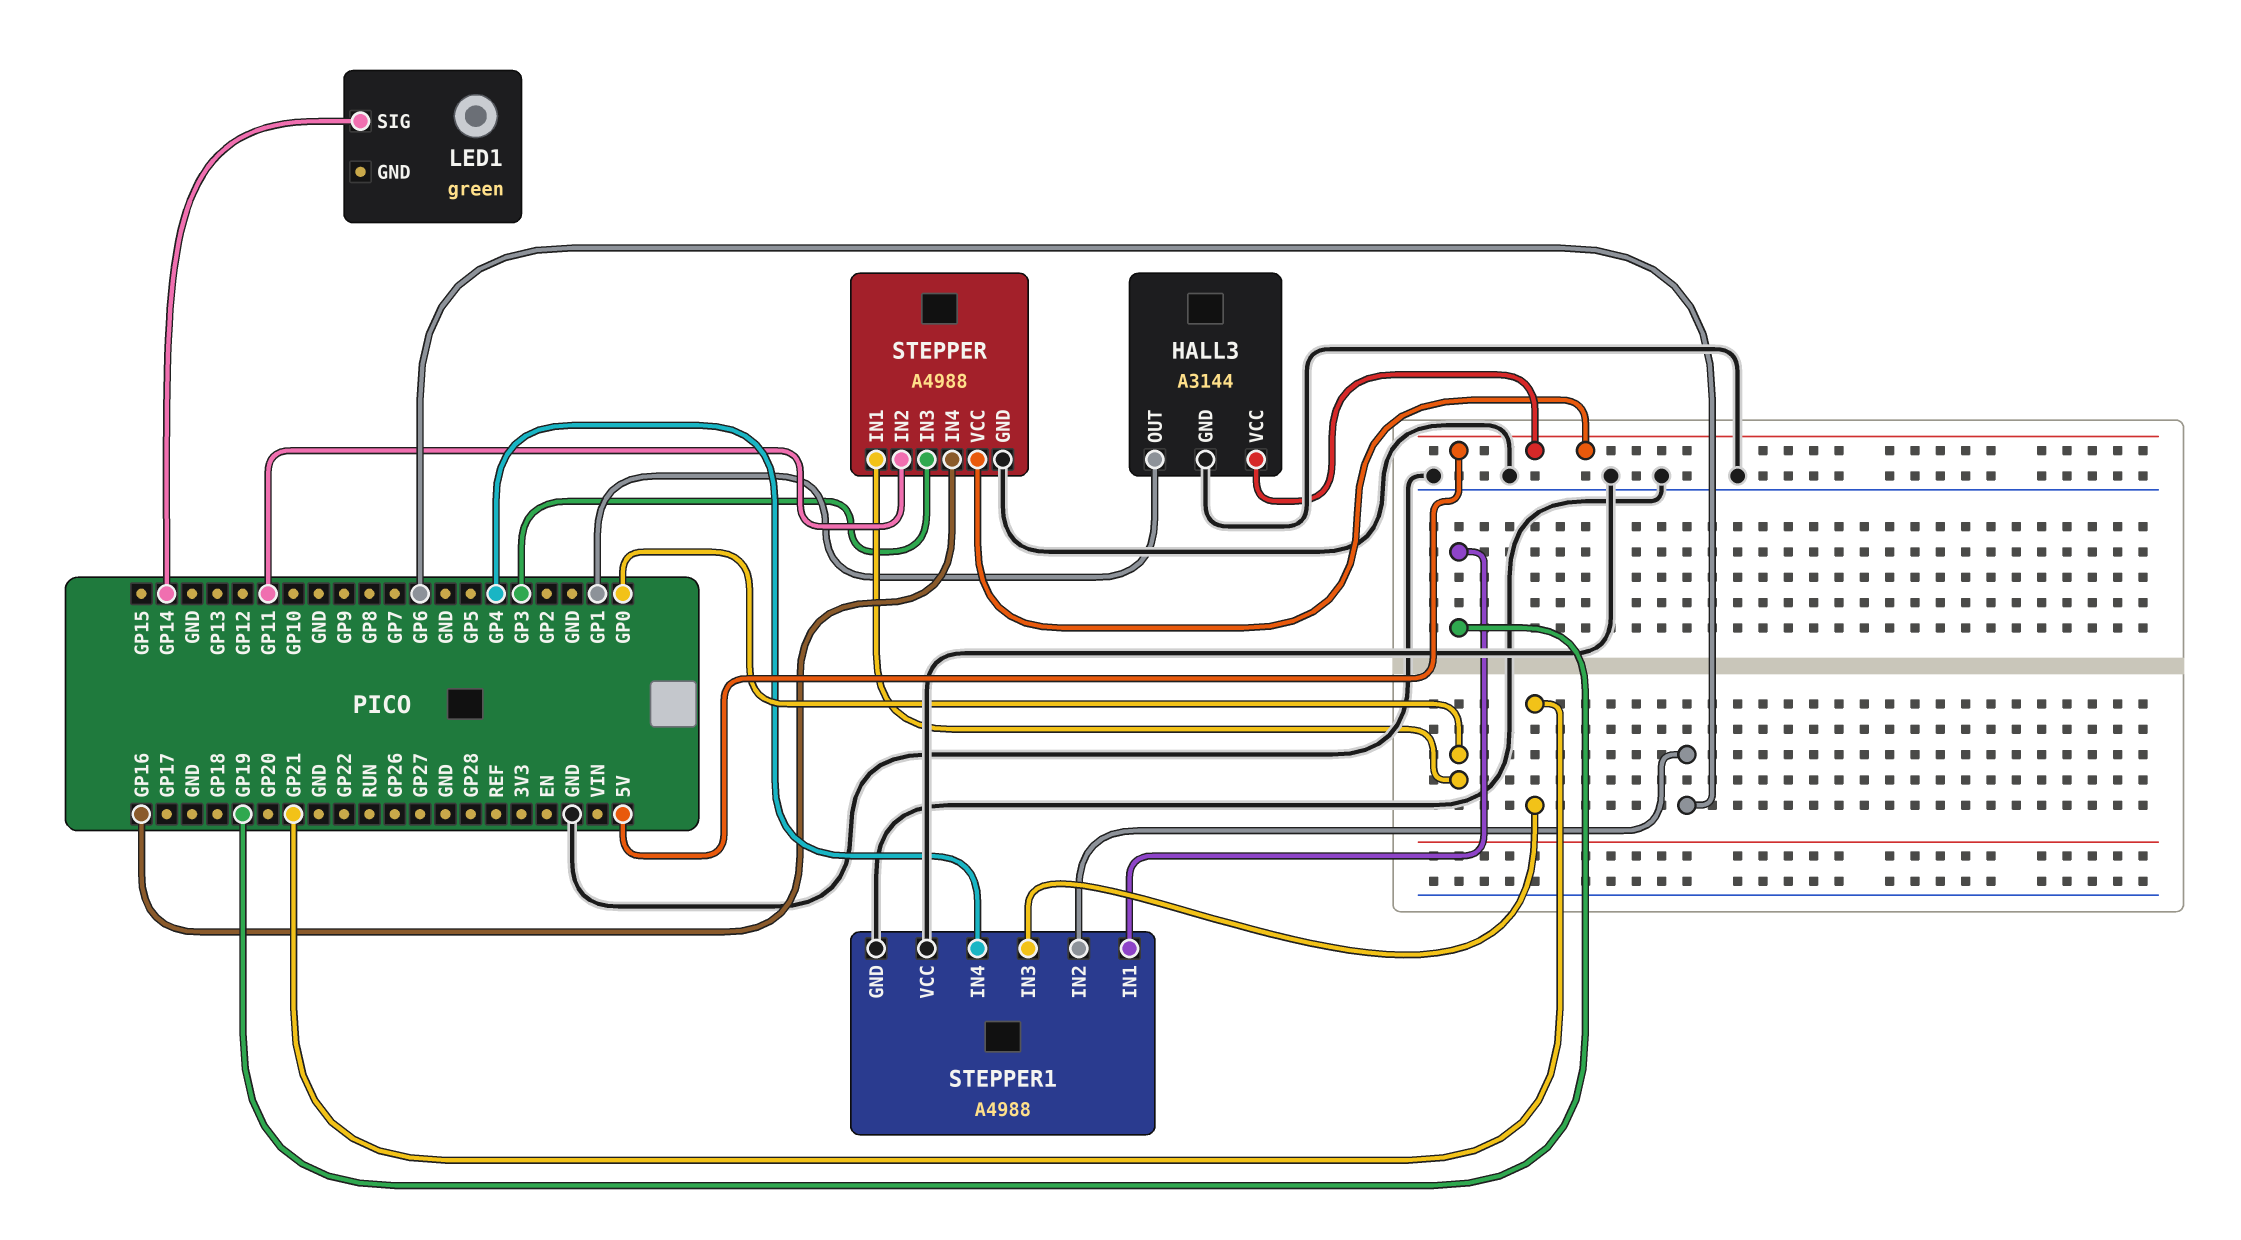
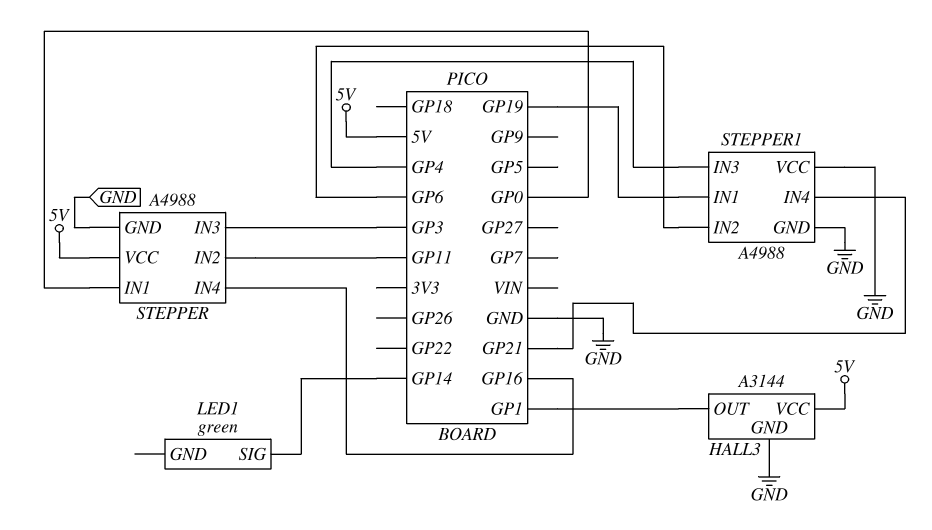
STEPPER1 pin IN3: GP21 -> GP4
STEPPER1 pin IN4: GP4 -> GP21

